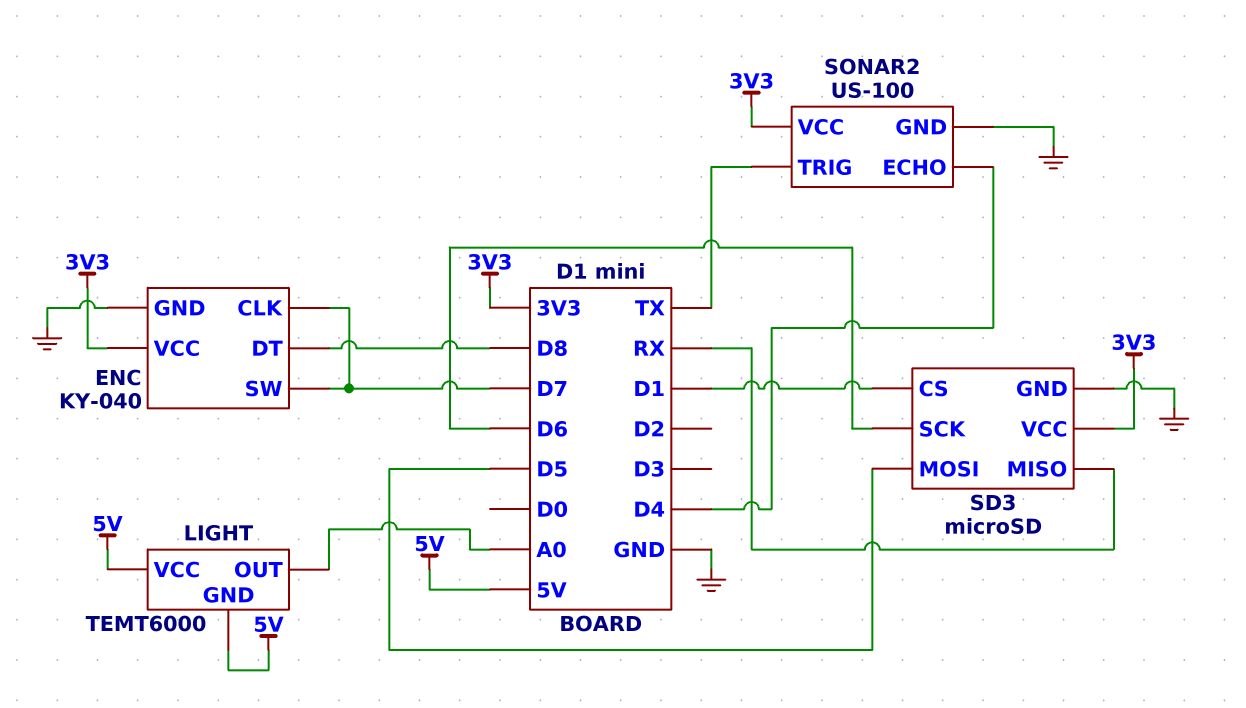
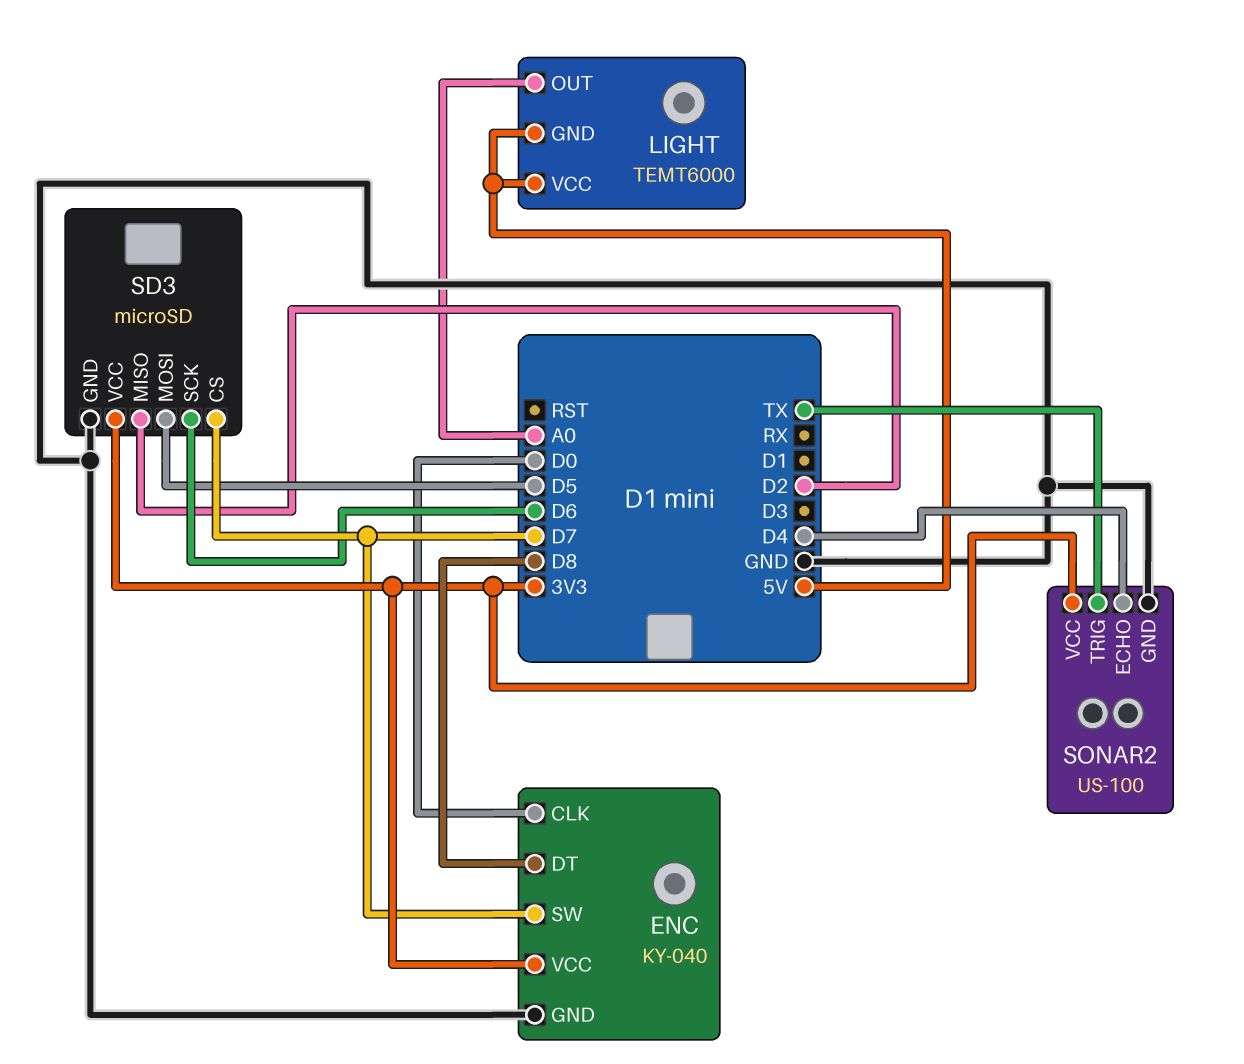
ENC pin CLK: D7 -> D0
SD3 pin CS: D1 -> D7
SD3 pin MISO: RX -> D2

